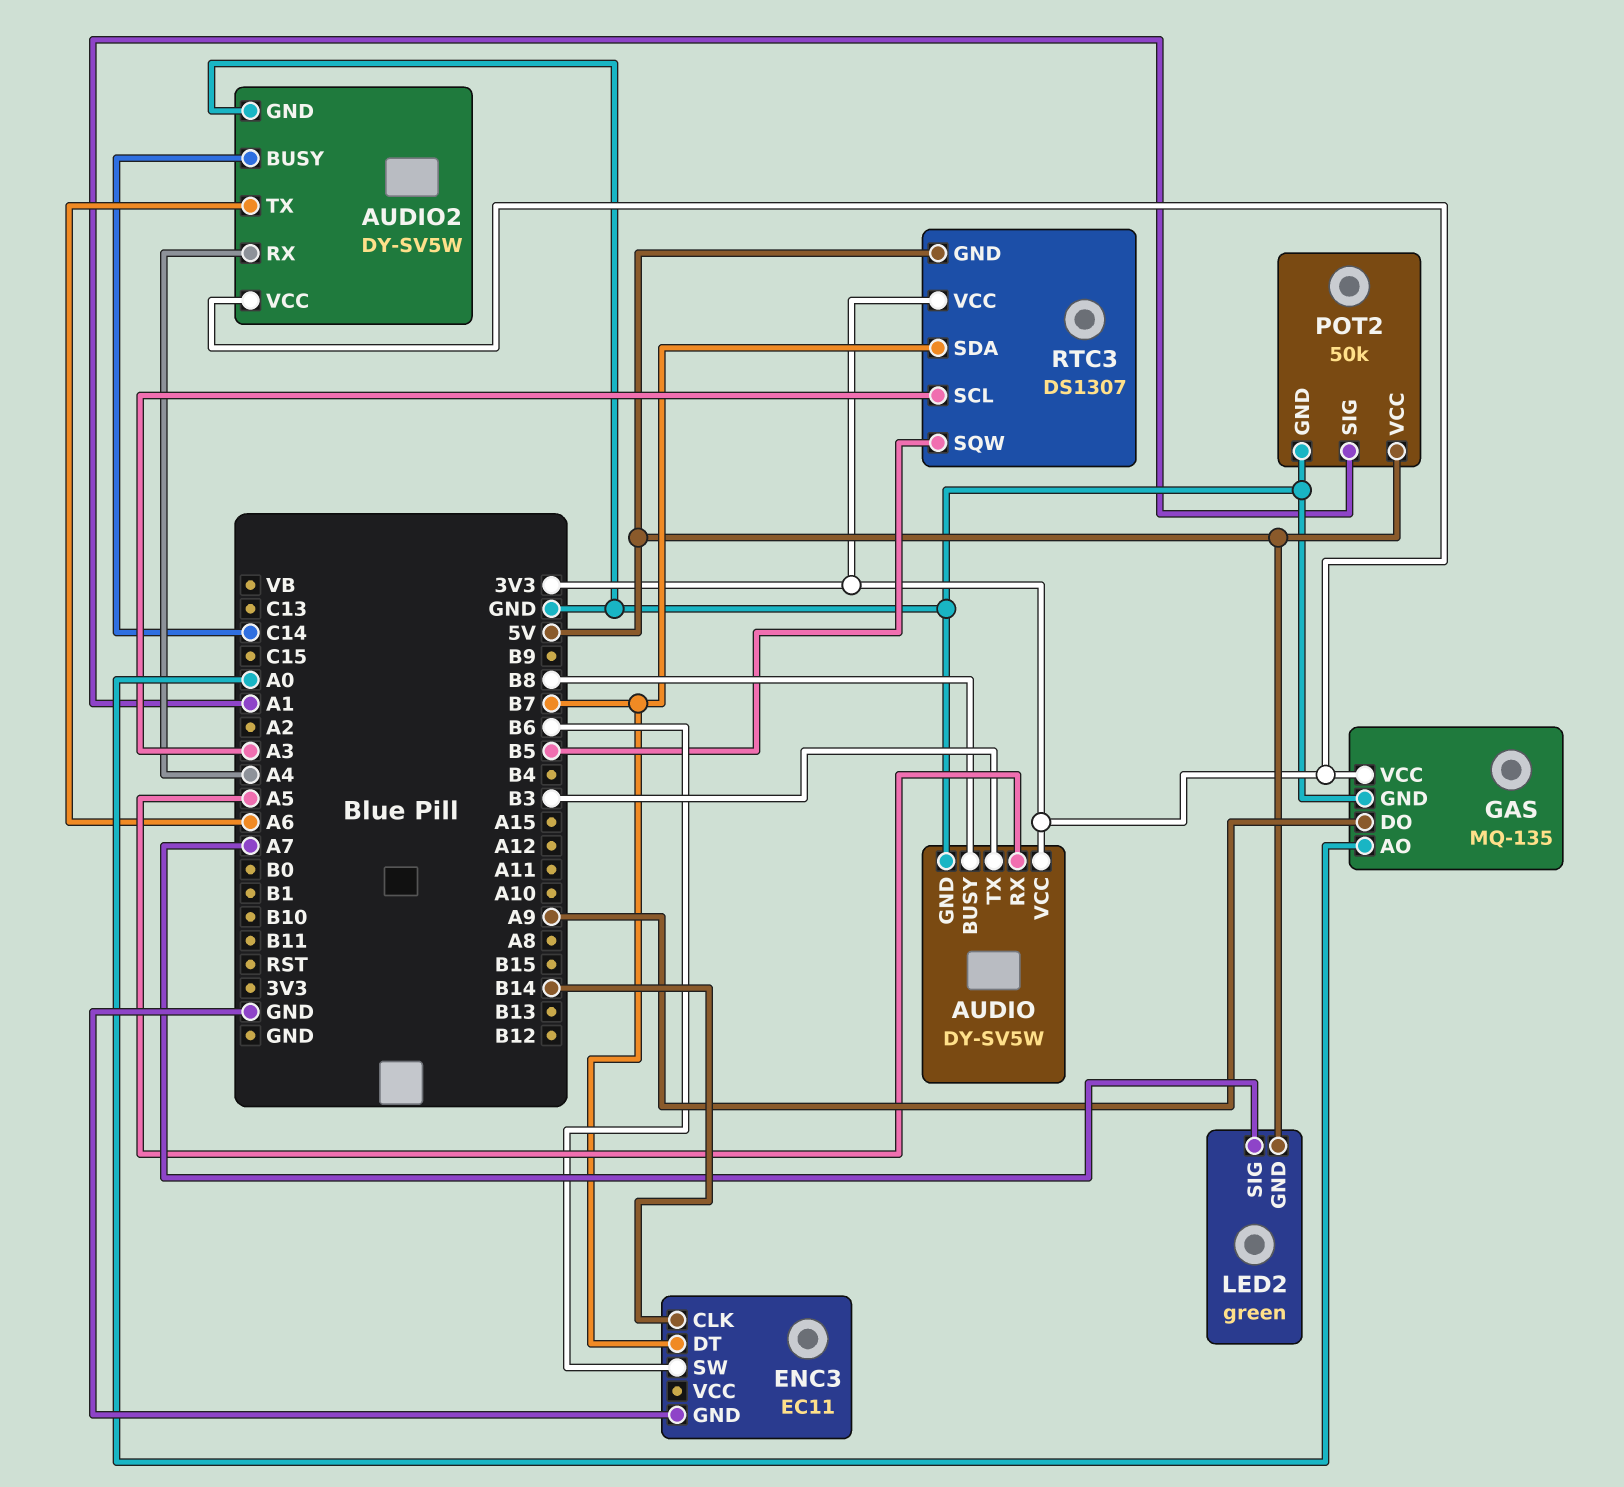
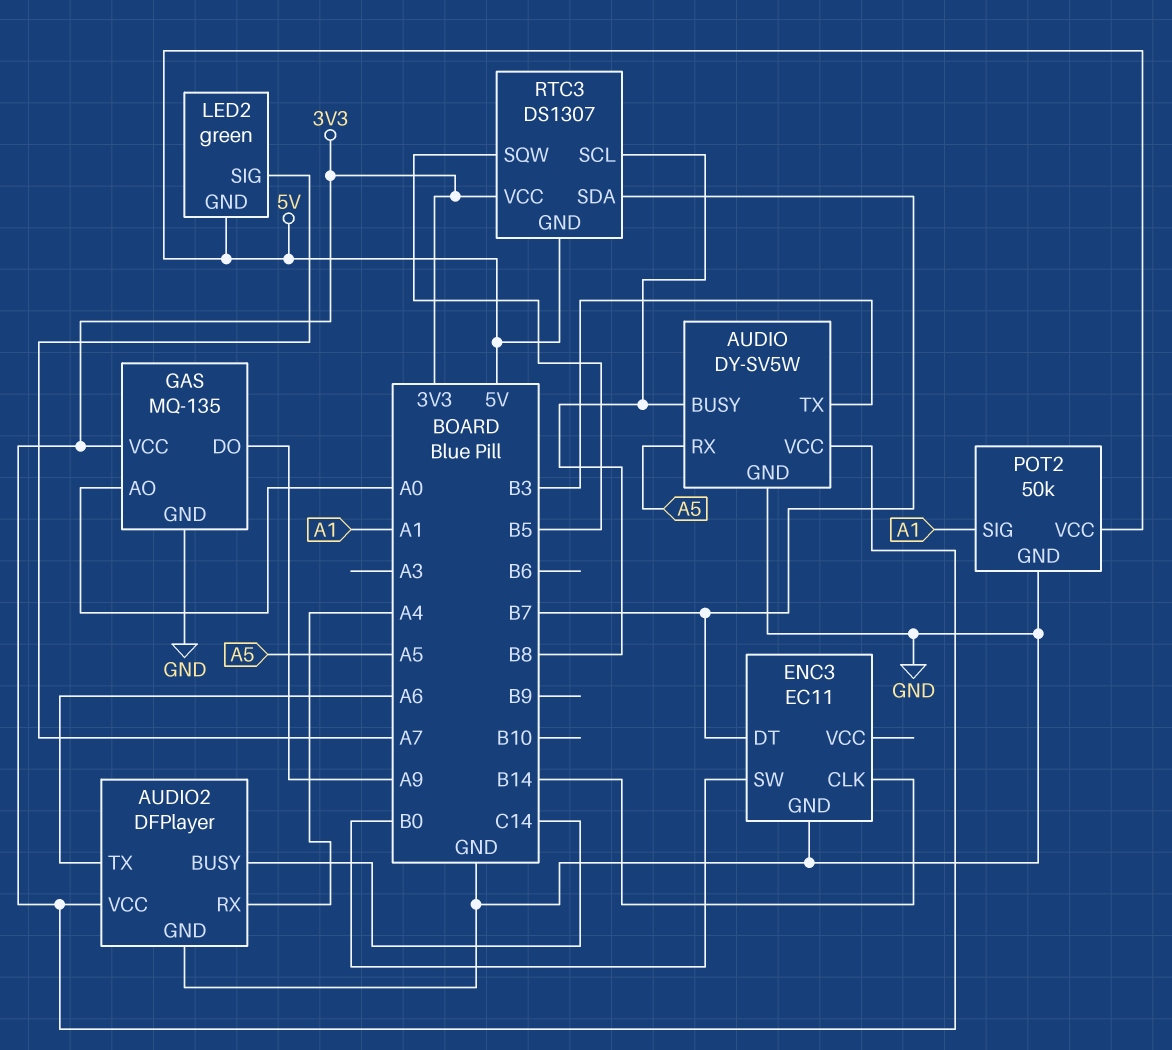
AUDIO2: DY-SV5W -> DFPlayer
ENC3 pin SW: B6 -> B0
RTC3 pin SCL: A3 -> B8

